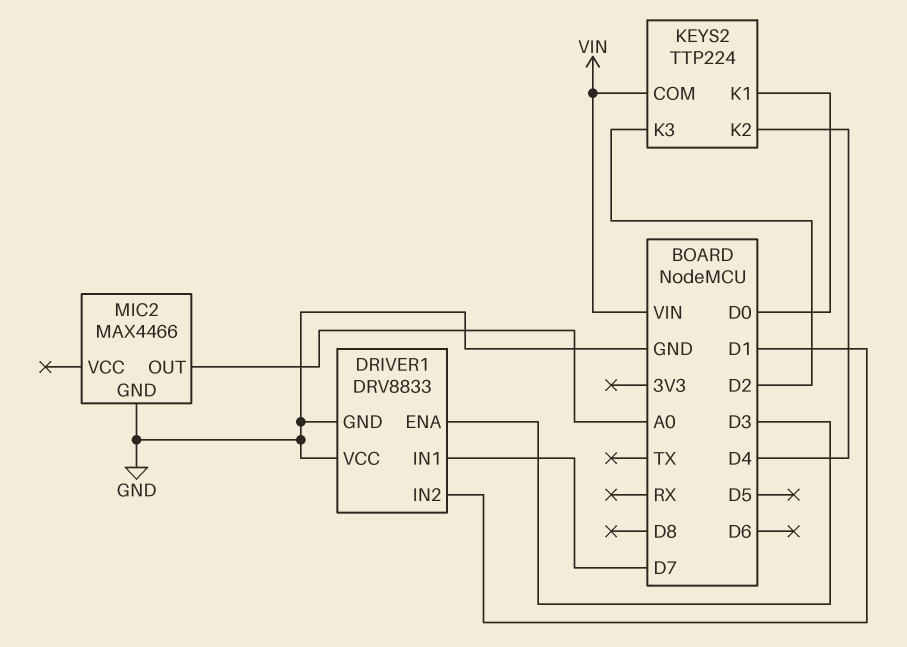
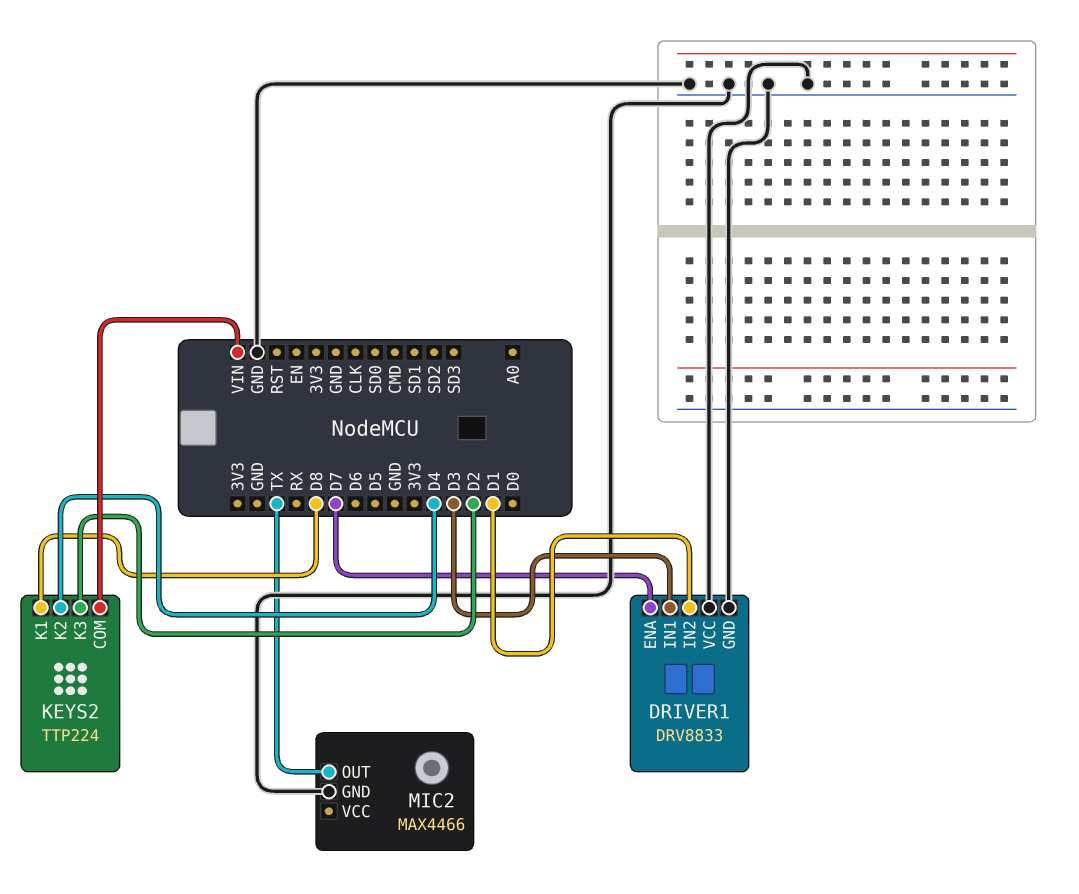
DRIVER1 pin ENA: D3 -> D7
DRIVER1 pin IN1: D7 -> D3
KEYS2 pin K1: D0 -> D8
MIC2 pin OUT: A0 -> TX

